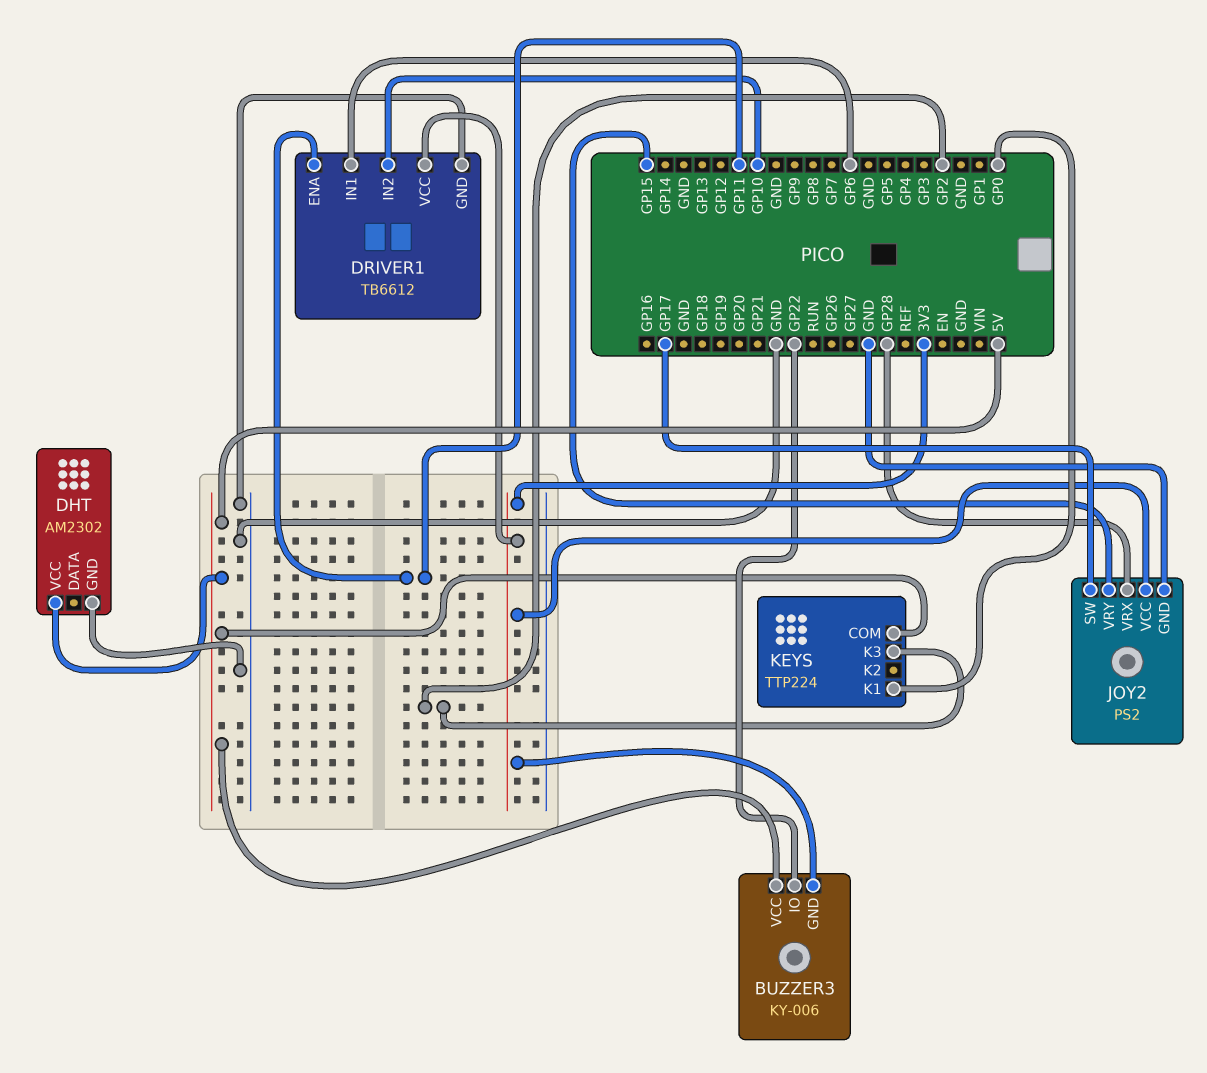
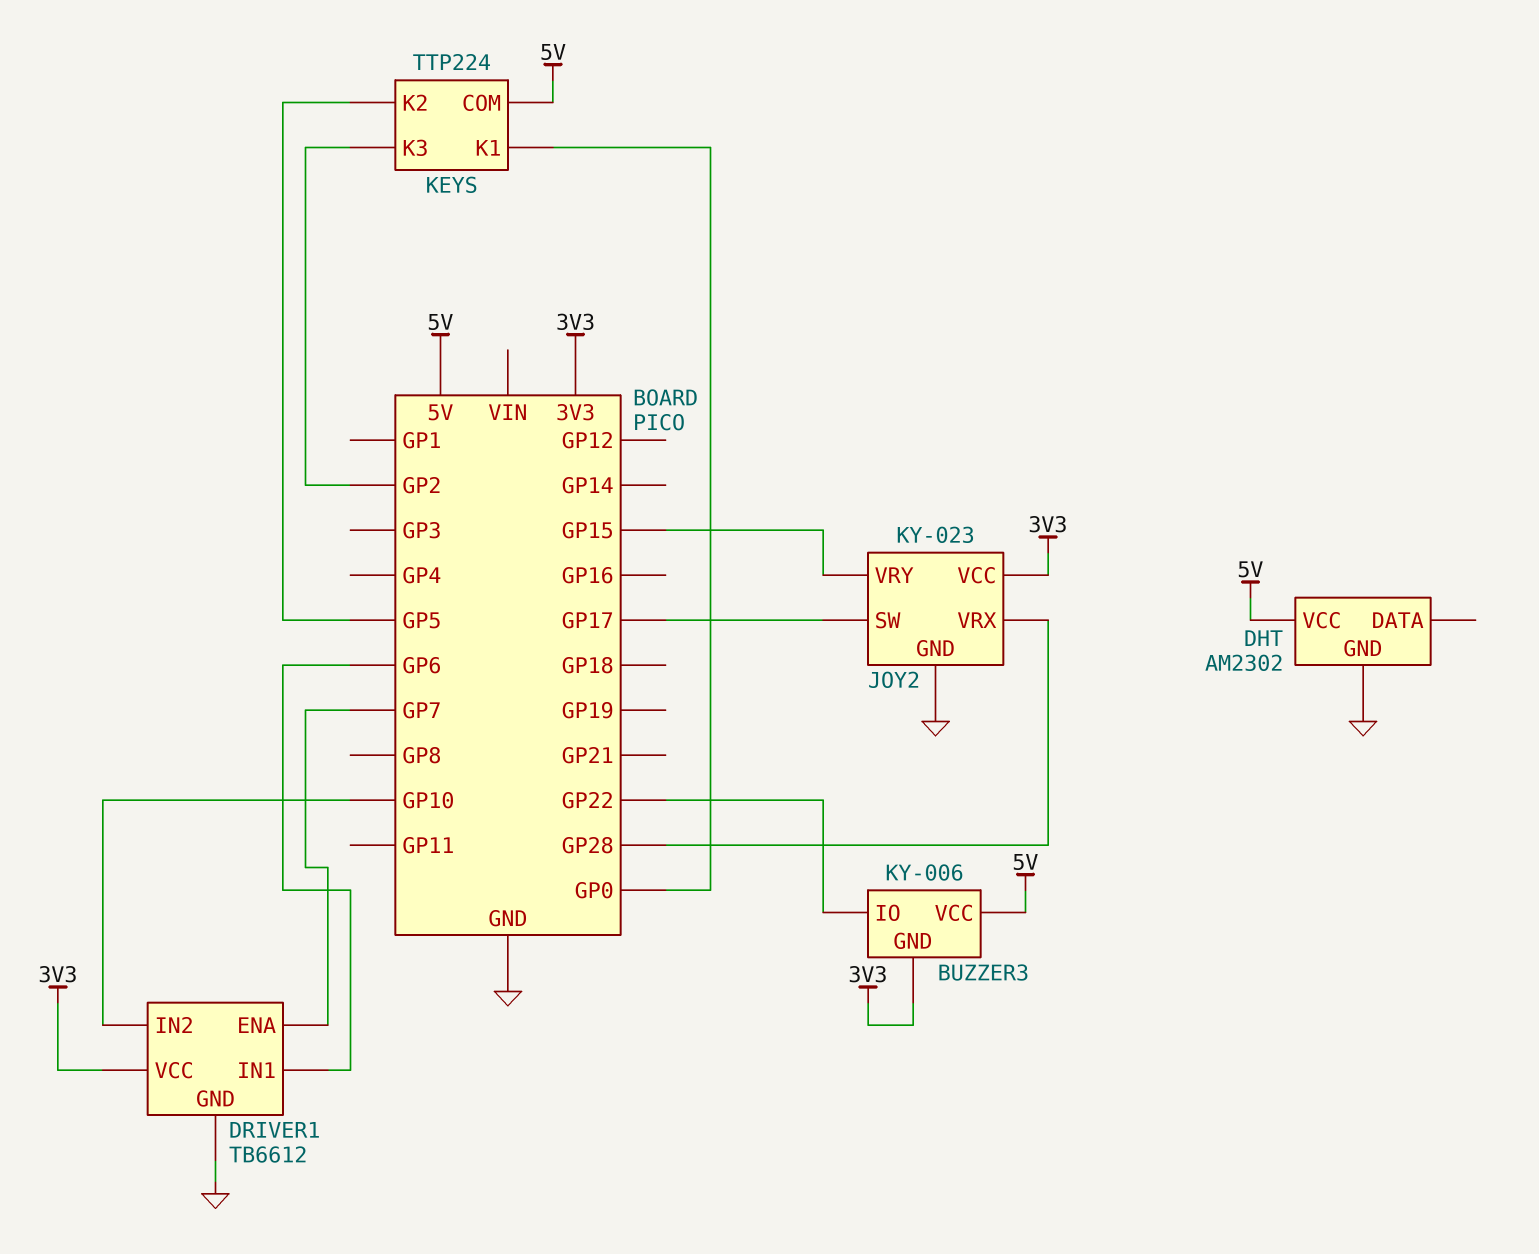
DRIVER1 pin ENA: GP11 -> GP7
JOY2: PS2 -> KY-023
KEYS pin K2: none -> GP5

